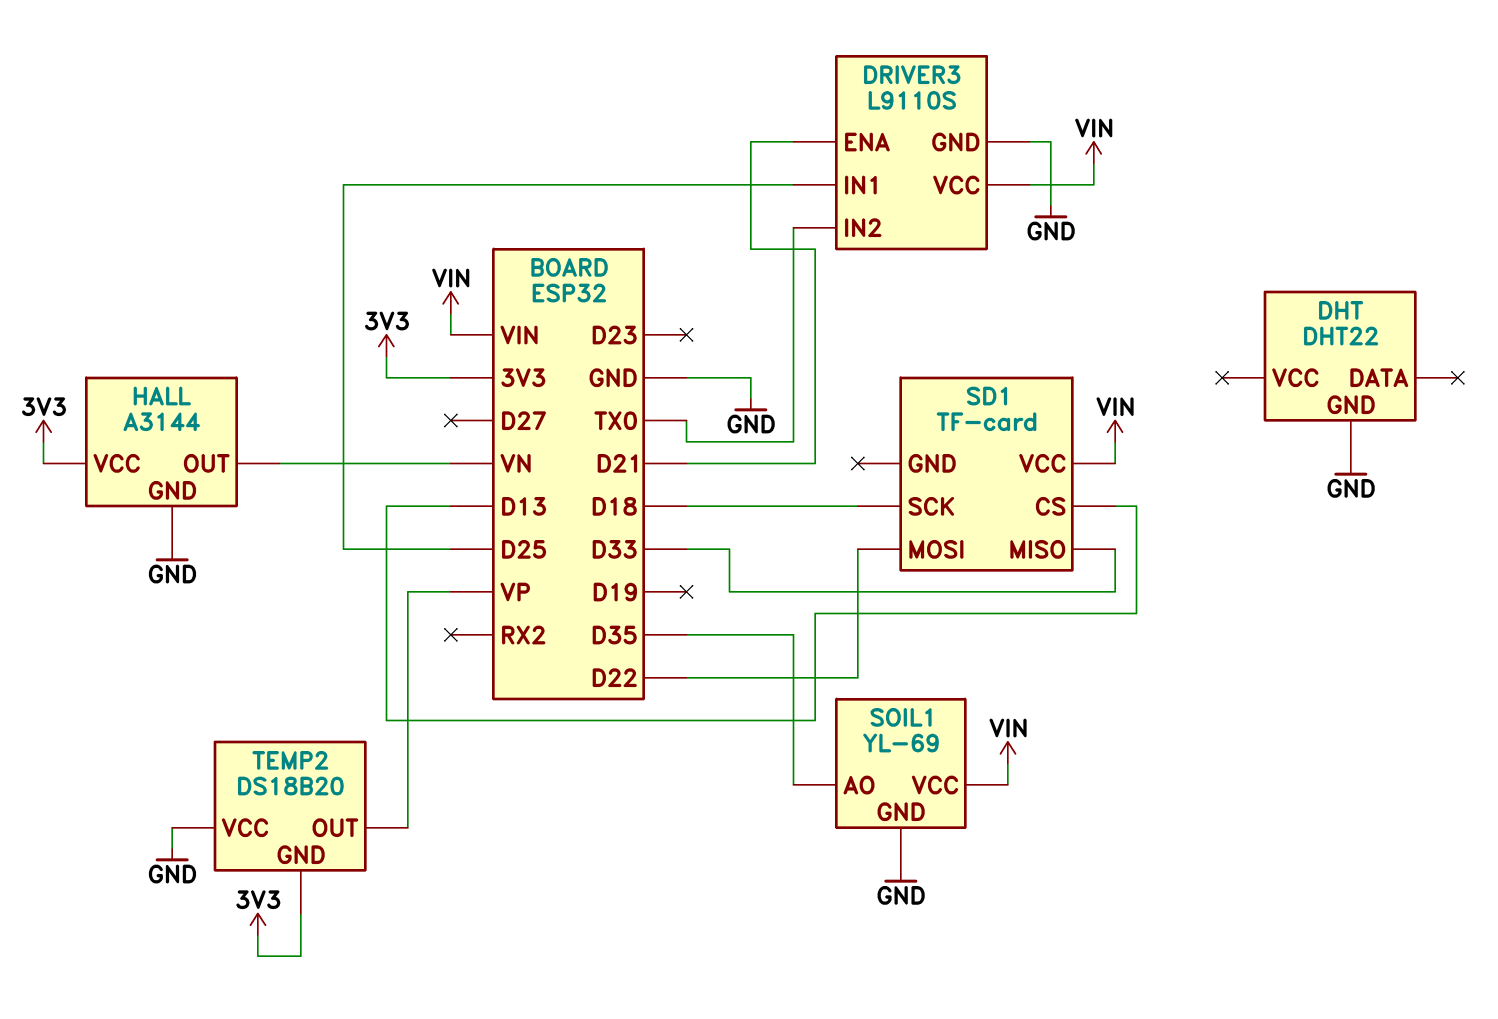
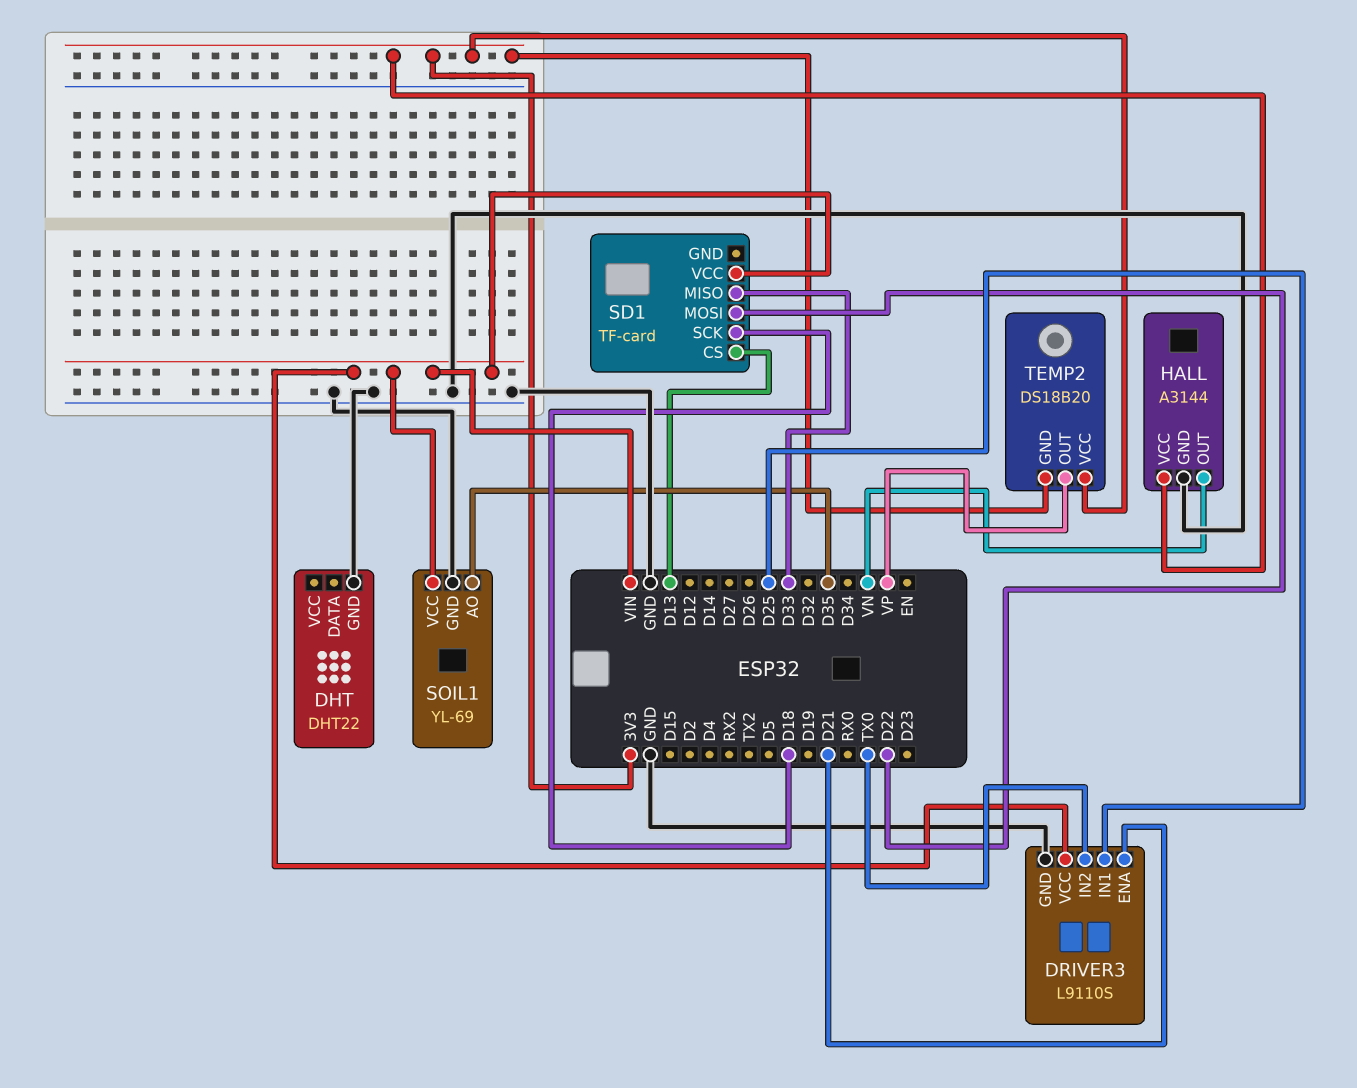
TEMP2 pin VCC: GND -> 3V3

